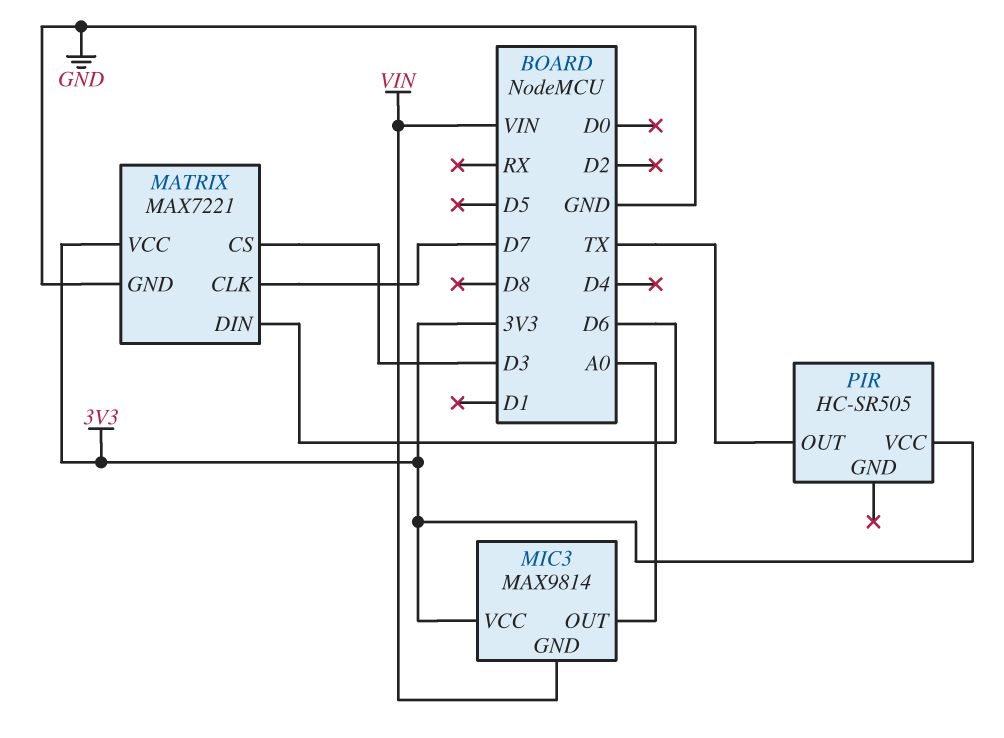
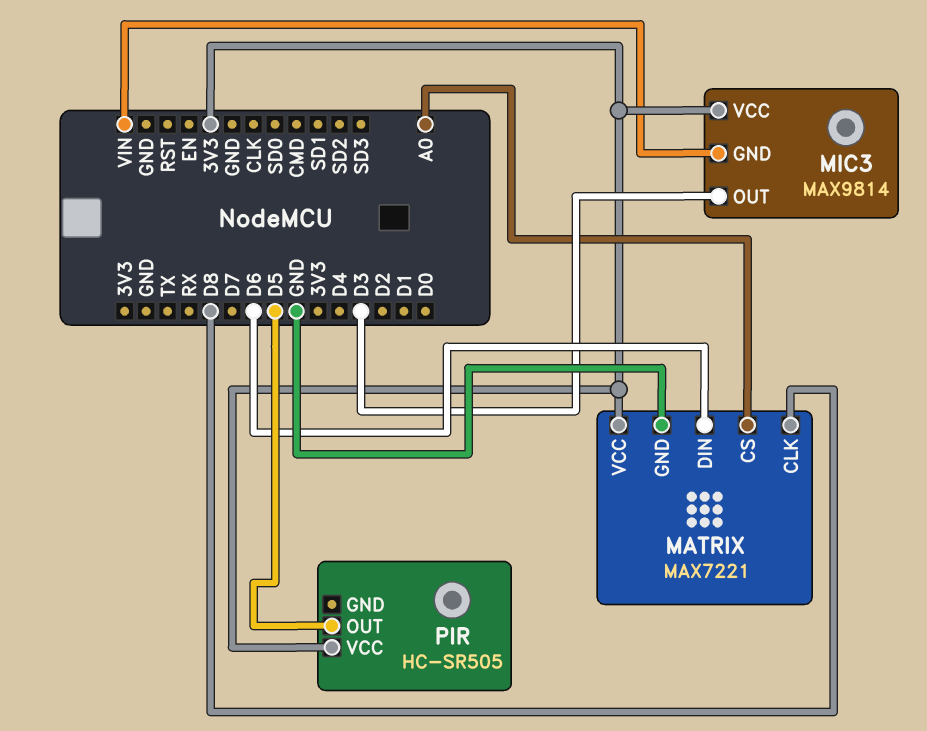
MATRIX pin CLK: D7 -> D8
MATRIX pin CS: D3 -> A0
MIC3 pin OUT: A0 -> D3
PIR pin OUT: TX -> D5

